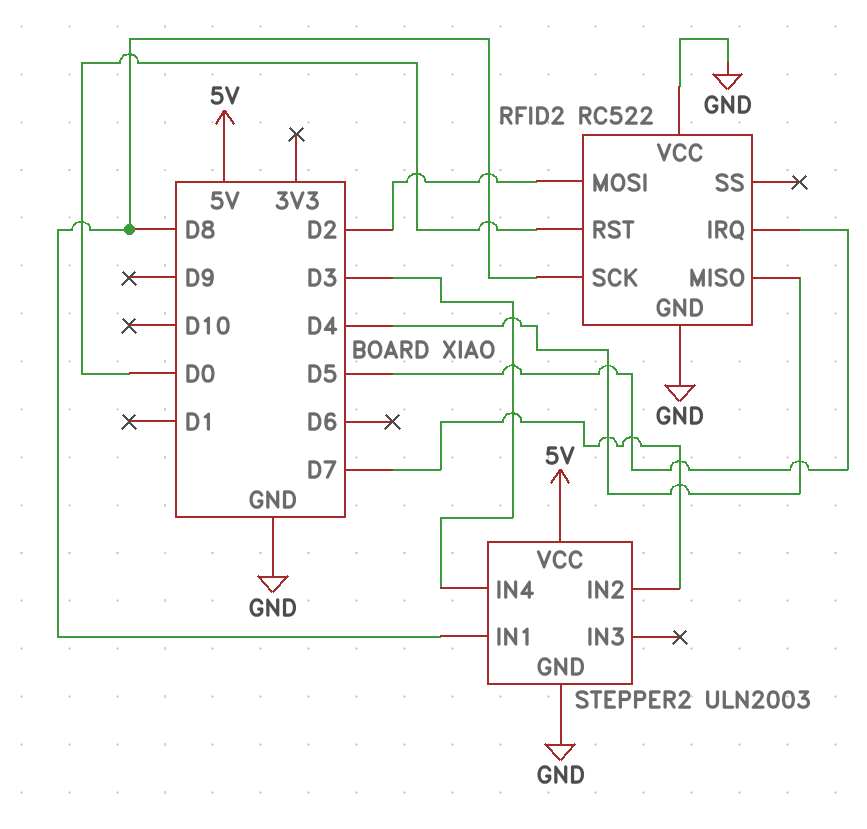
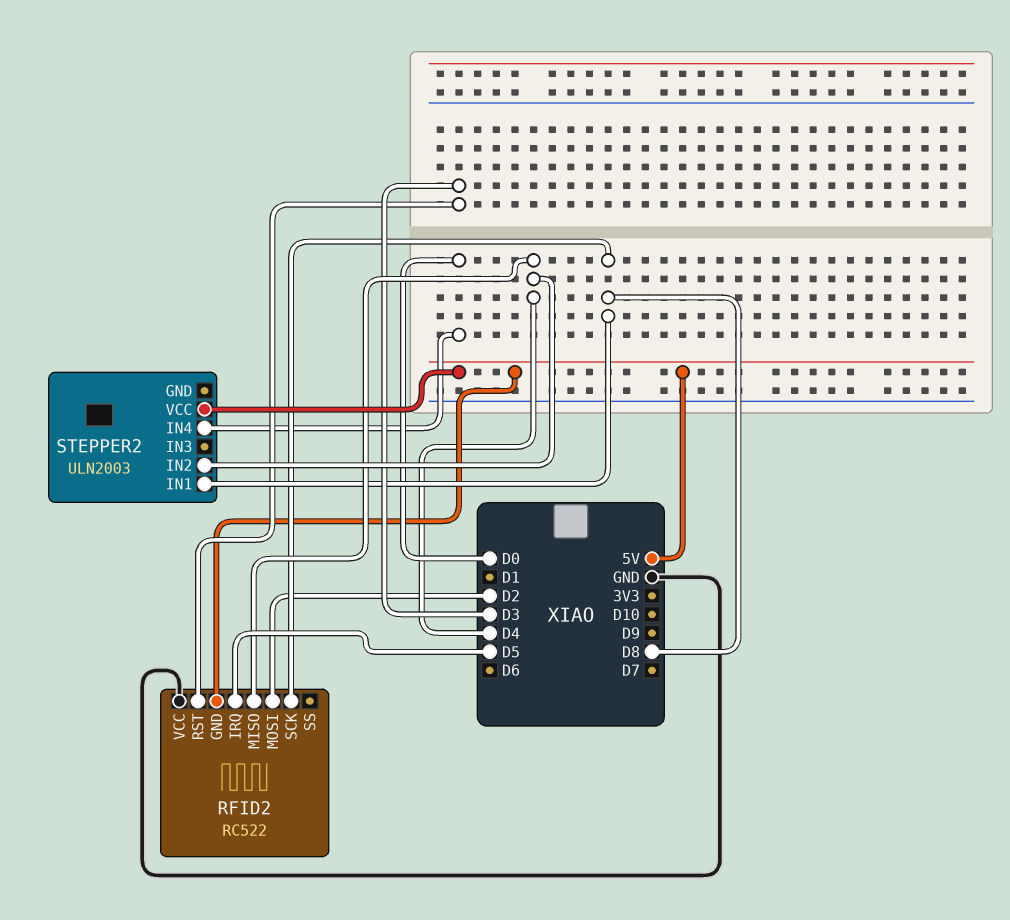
RFID2 pin GND: GND -> 5V
RFID2 pin RST: D0 -> D3
STEPPER2 pin GND: GND -> none
STEPPER2 pin IN2: D7 -> D4
STEPPER2 pin IN4: D3 -> D0

